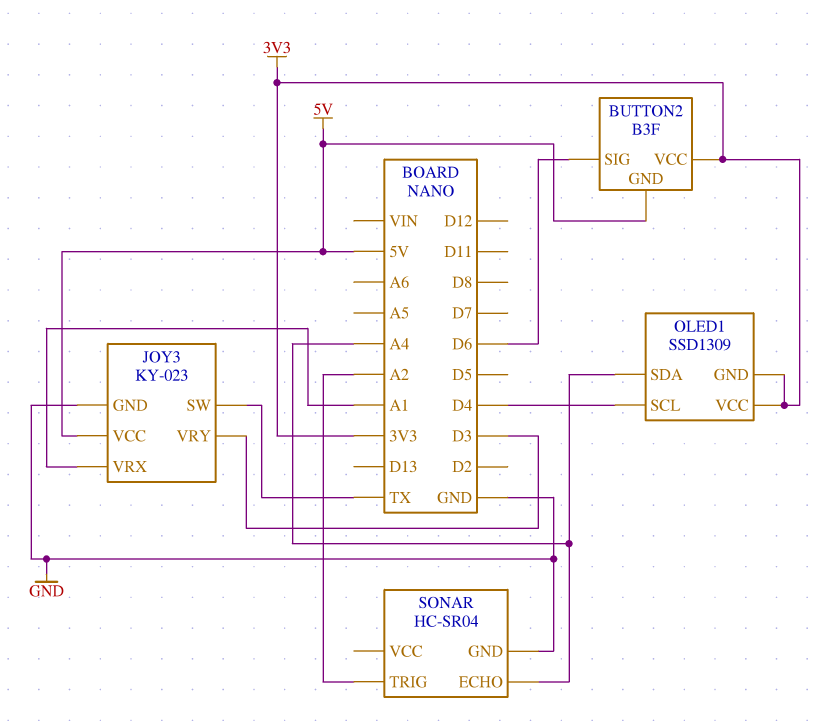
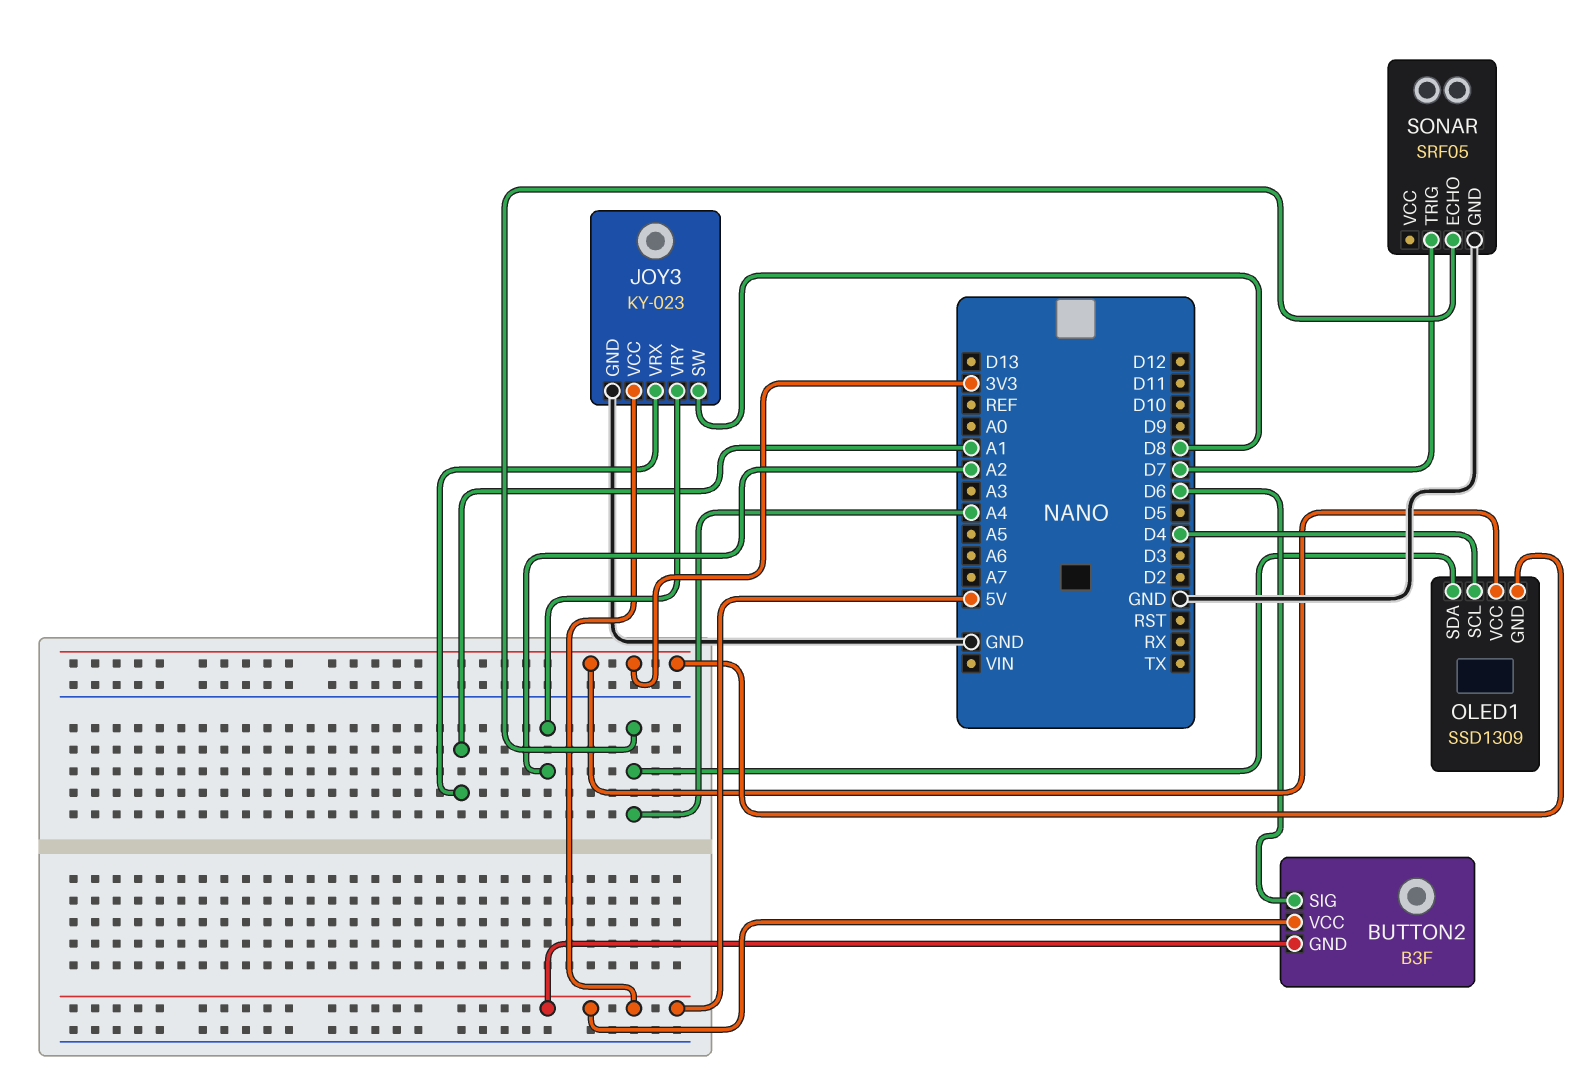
BUTTON2 pin VCC: 3V3 -> 5V
JOY3 pin SW: TX -> D8
JOY3 pin VRY: D3 -> A2
SONAR: HC-SR04 -> SRF05
SONAR pin TRIG: A2 -> D7

